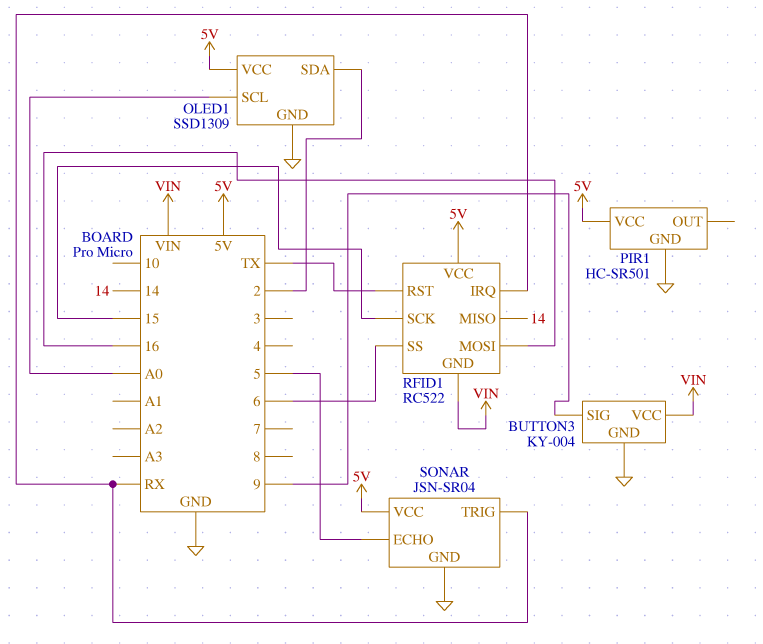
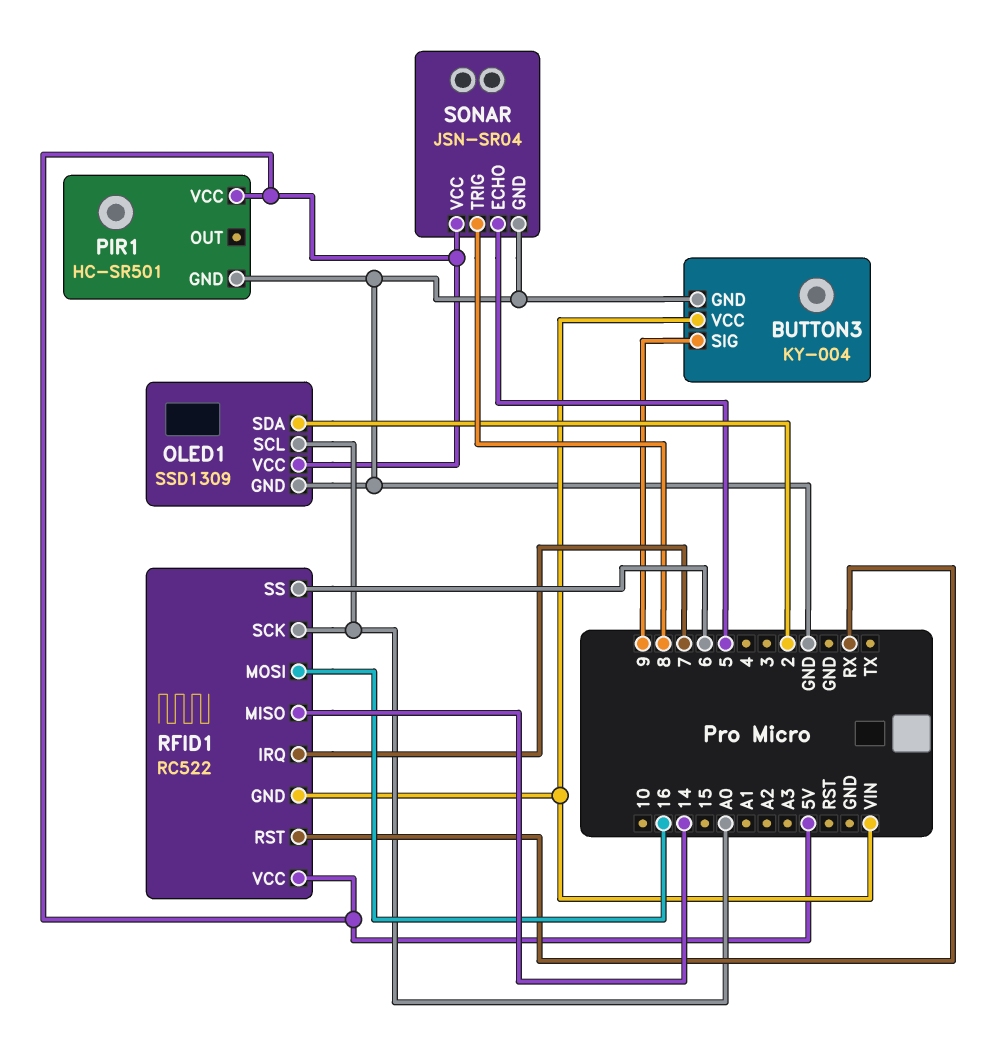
RFID1 pin IRQ: RX -> 7
RFID1 pin RST: TX -> RX
RFID1 pin SCK: 15 -> A0
SONAR pin TRIG: RX -> 8

